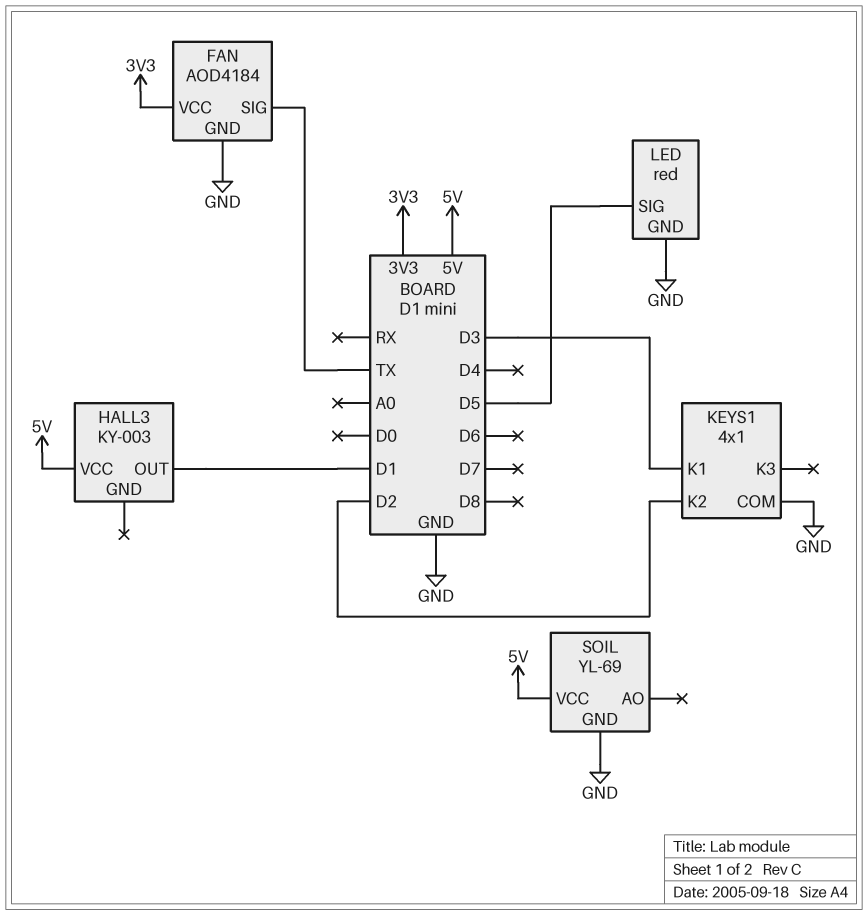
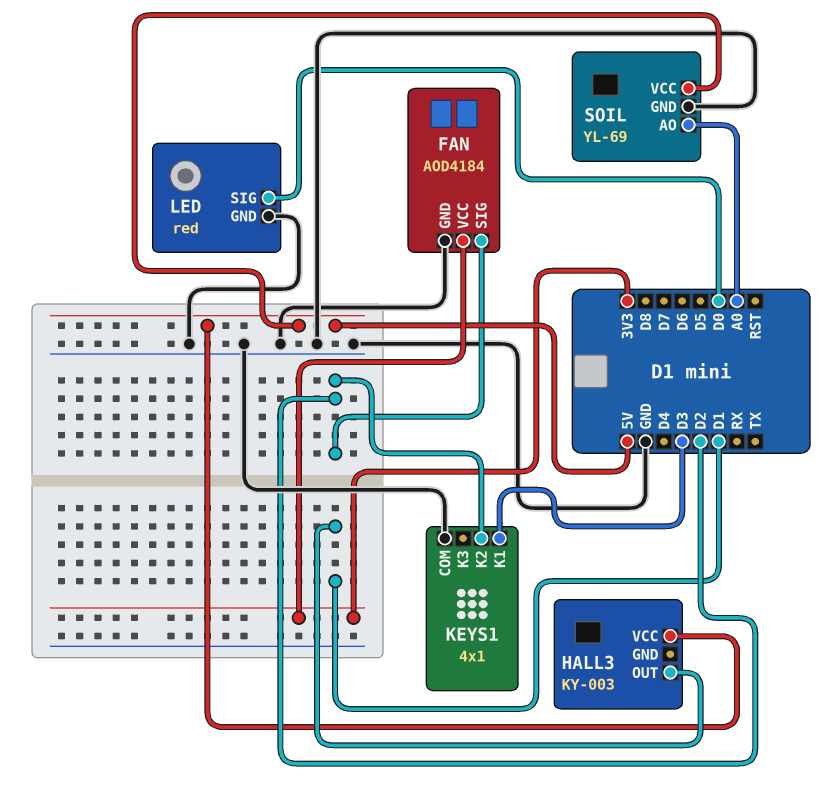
FAN pin SIG: TX -> D2
LED pin SIG: D5 -> D0
SOIL pin AO: none -> A0

